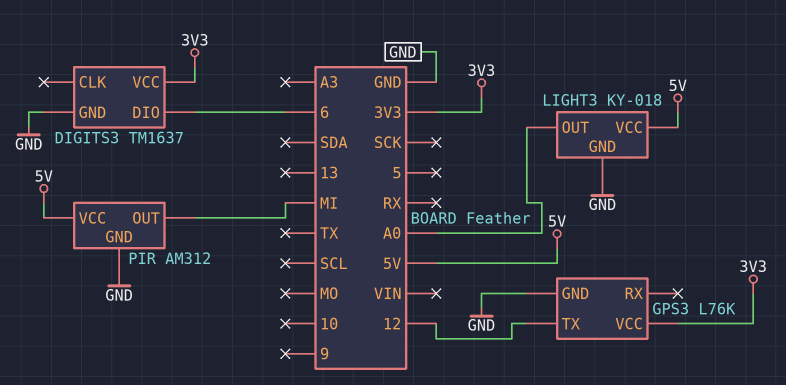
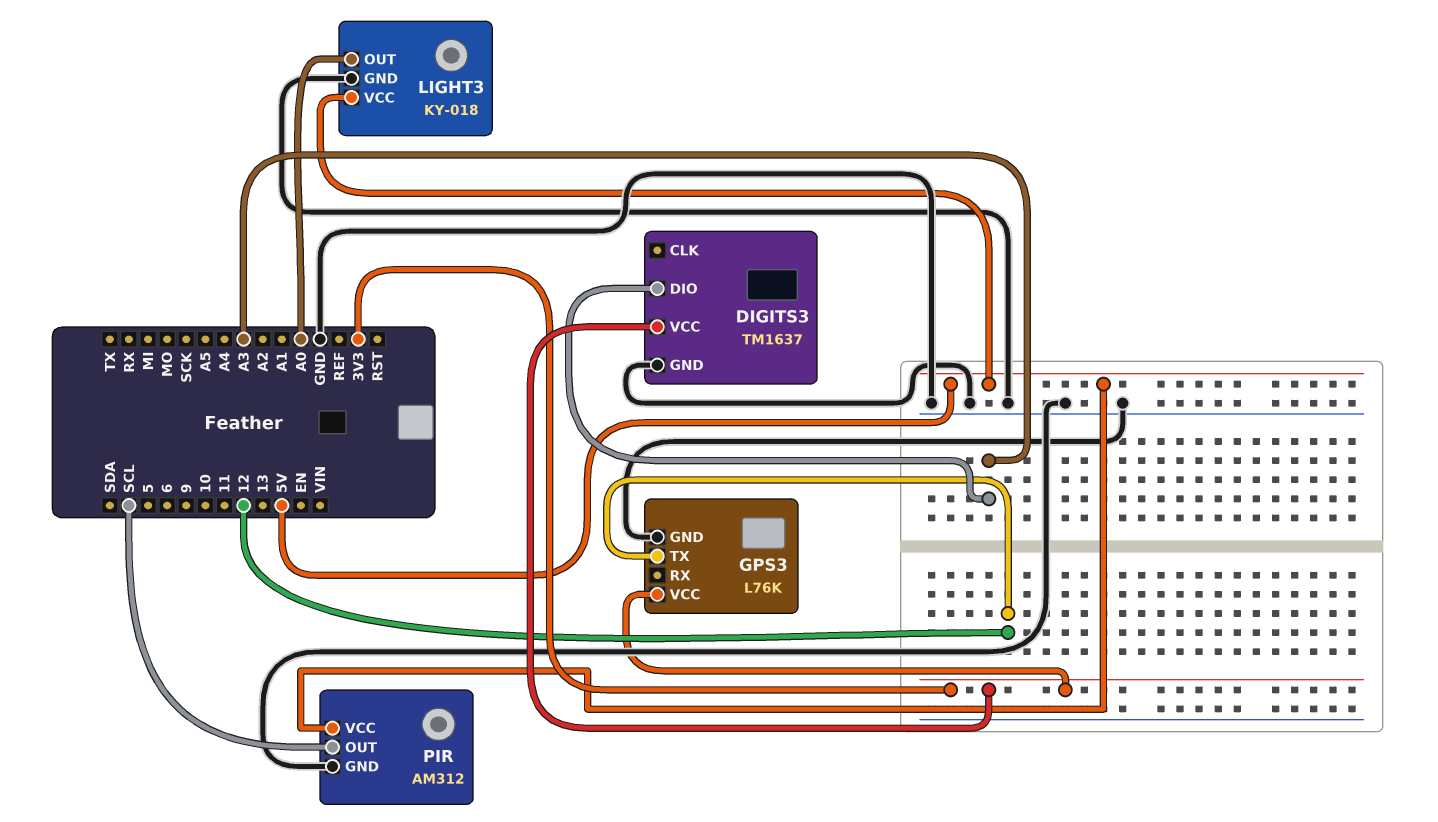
DIGITS3 pin DIO: 6 -> A3
PIR pin OUT: MI -> SCL

